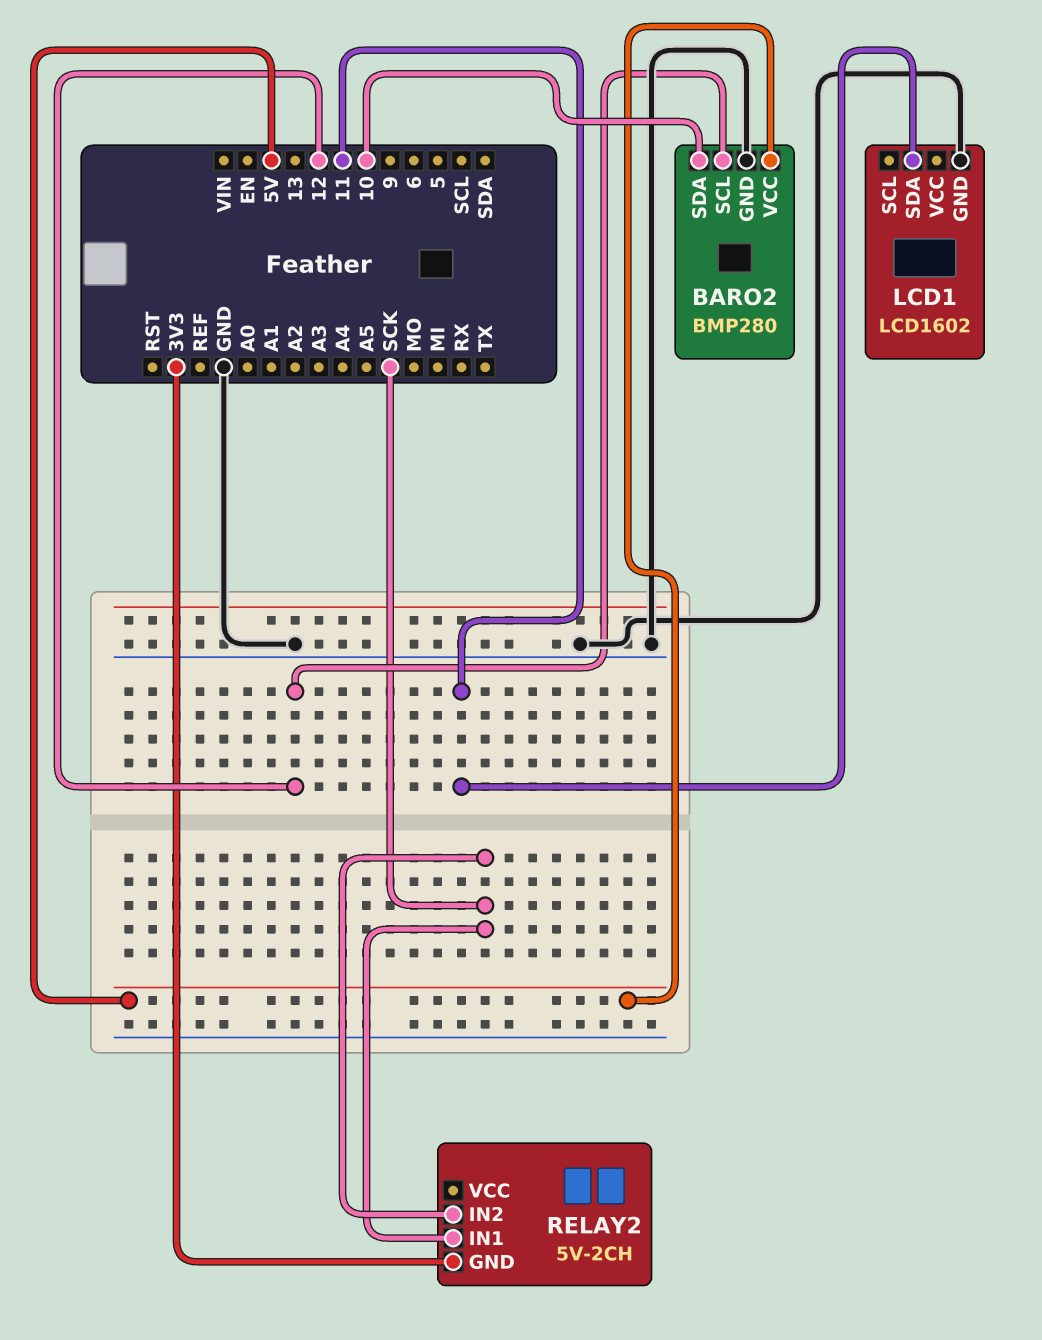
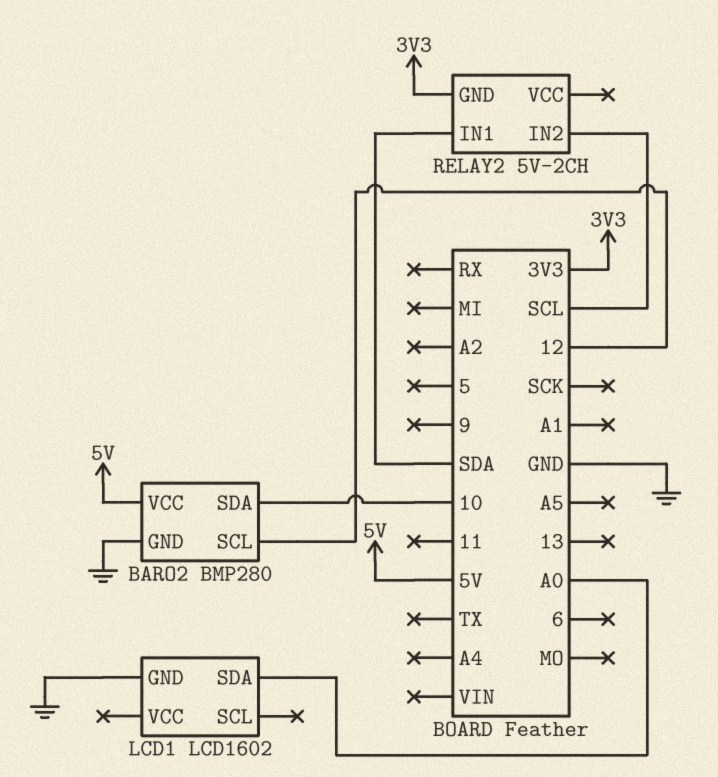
LCD1 pin SDA: 11 -> A0
RELAY2 pin IN1: SCK -> SDA
RELAY2 pin IN2: SCK -> SCL

